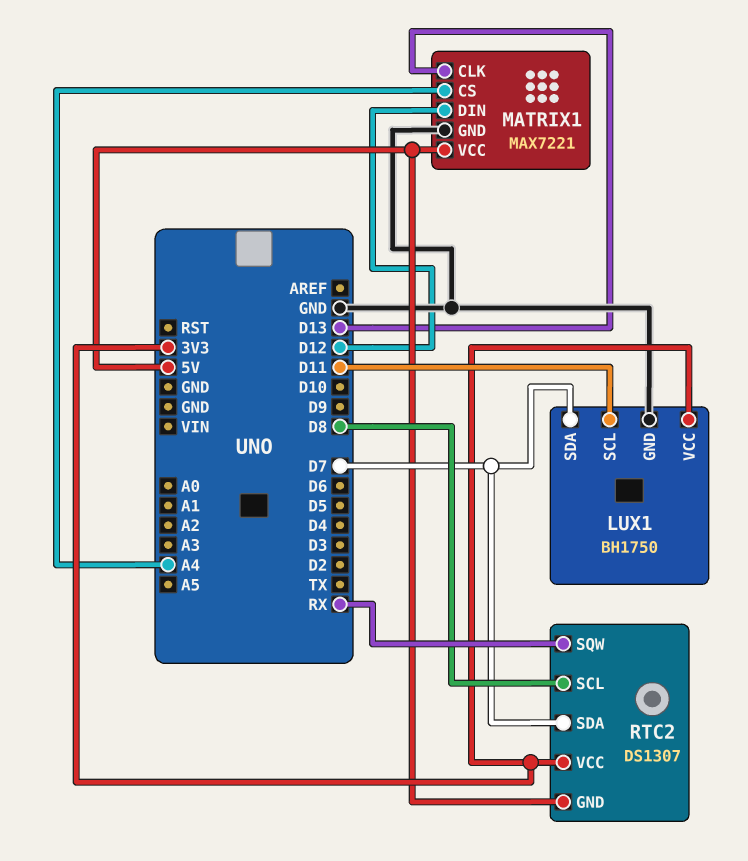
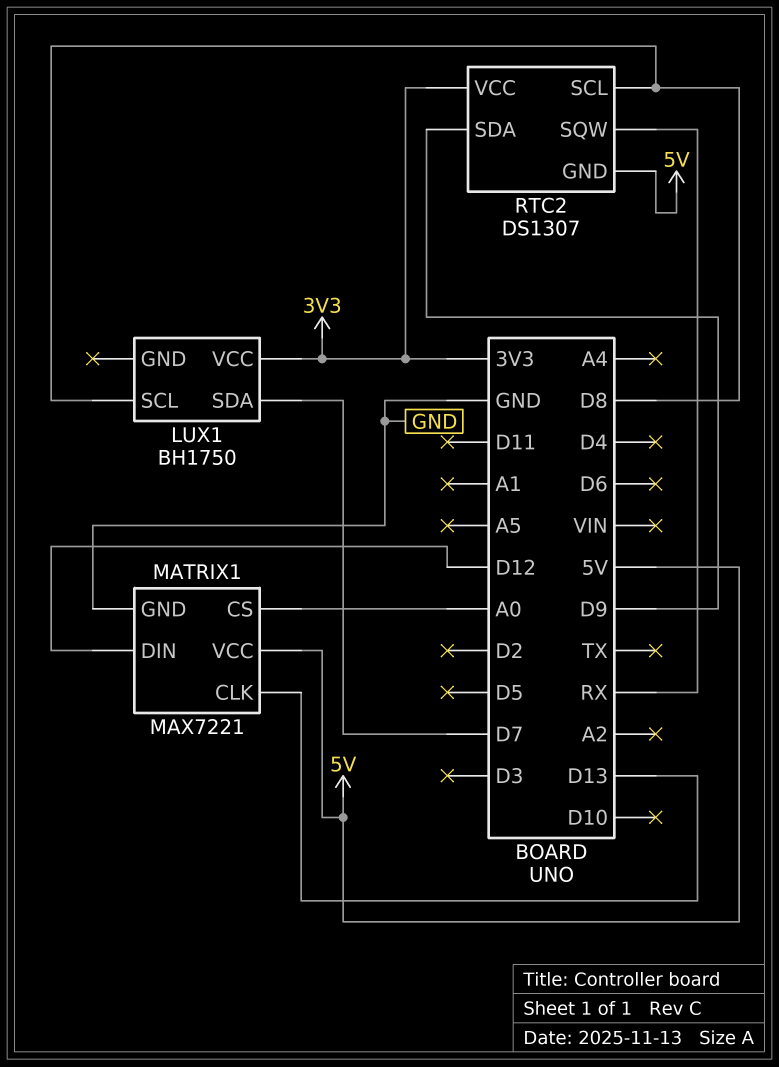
LUX1 pin GND: GND -> none
LUX1 pin SCL: D11 -> D8
MATRIX1 pin CS: A4 -> A0
RTC2 pin SDA: D7 -> D9

